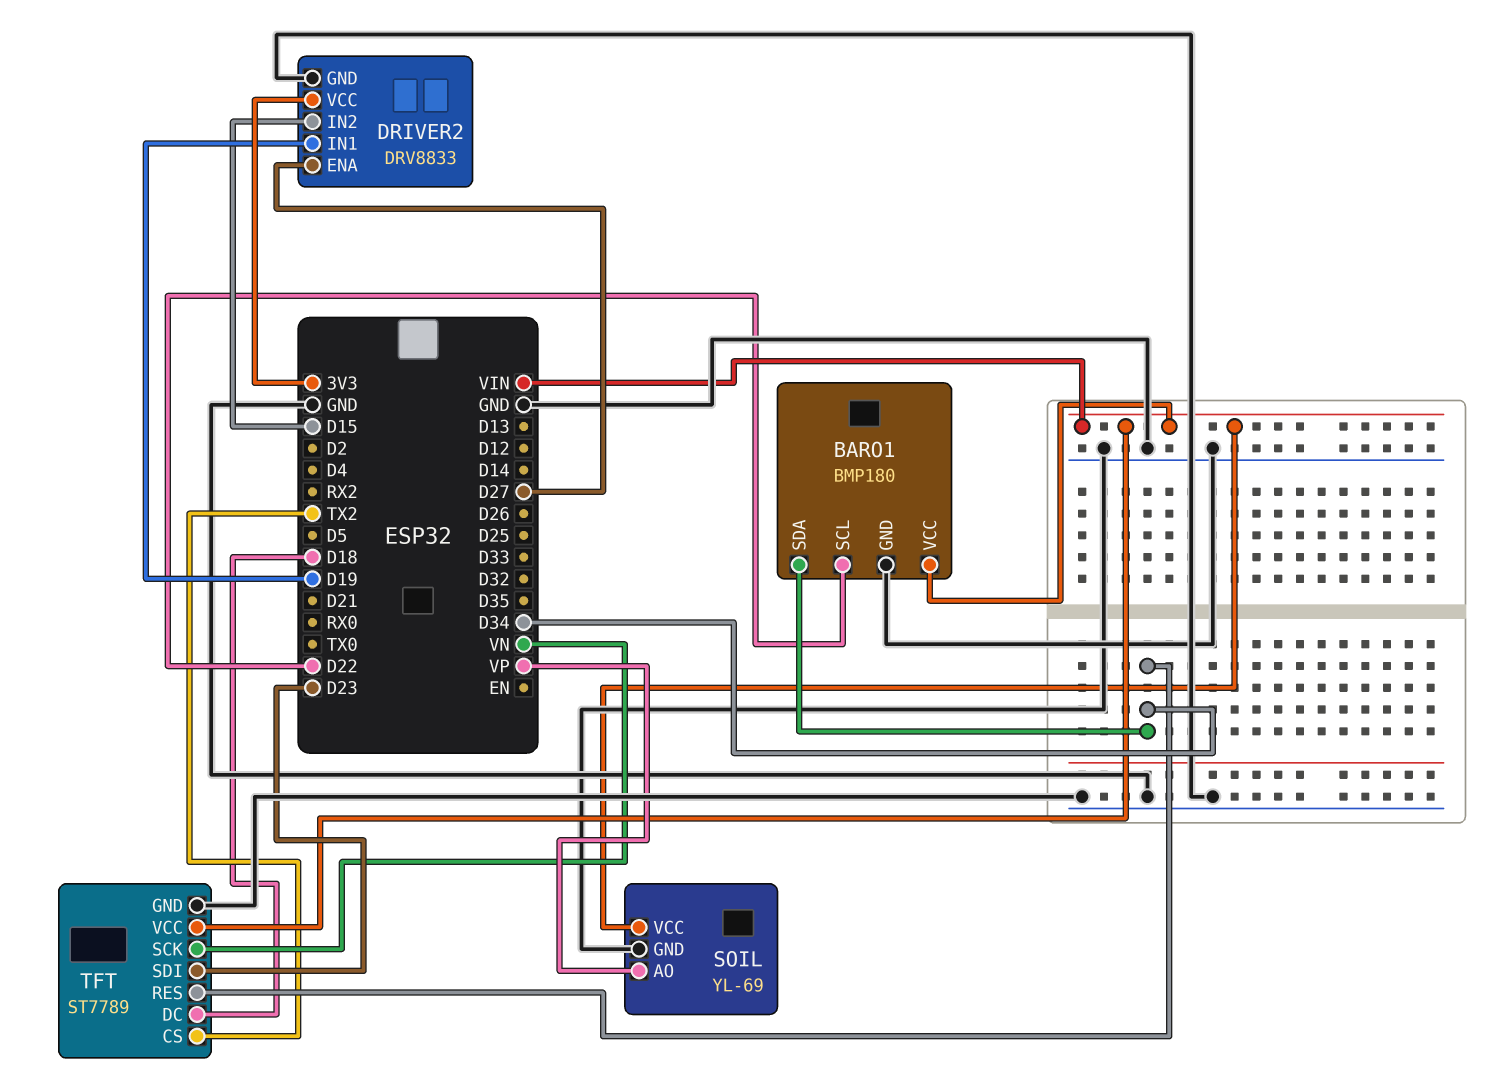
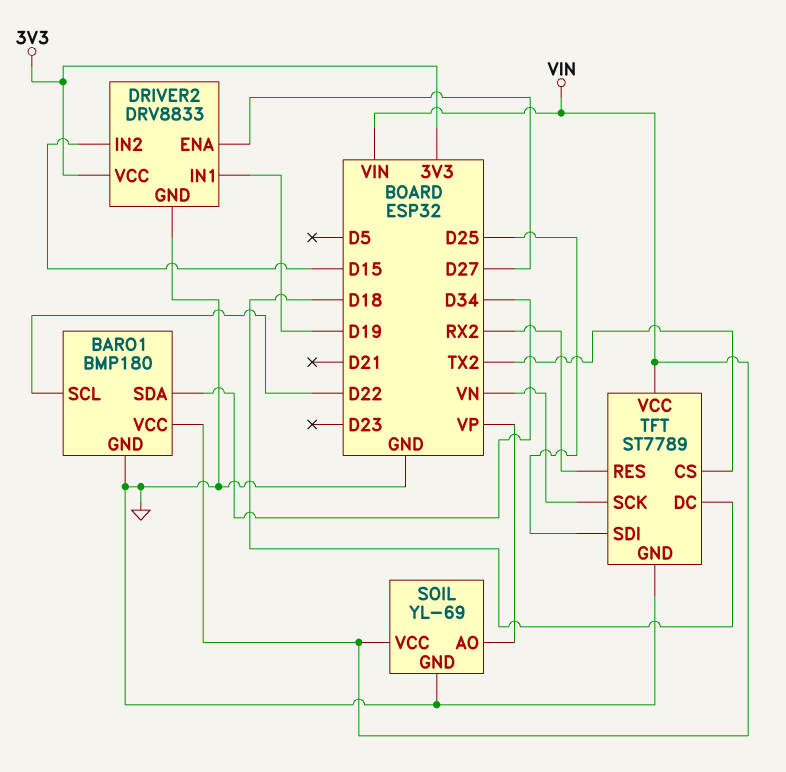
TFT pin RES: D34 -> RX2
TFT pin SDI: D23 -> D25

